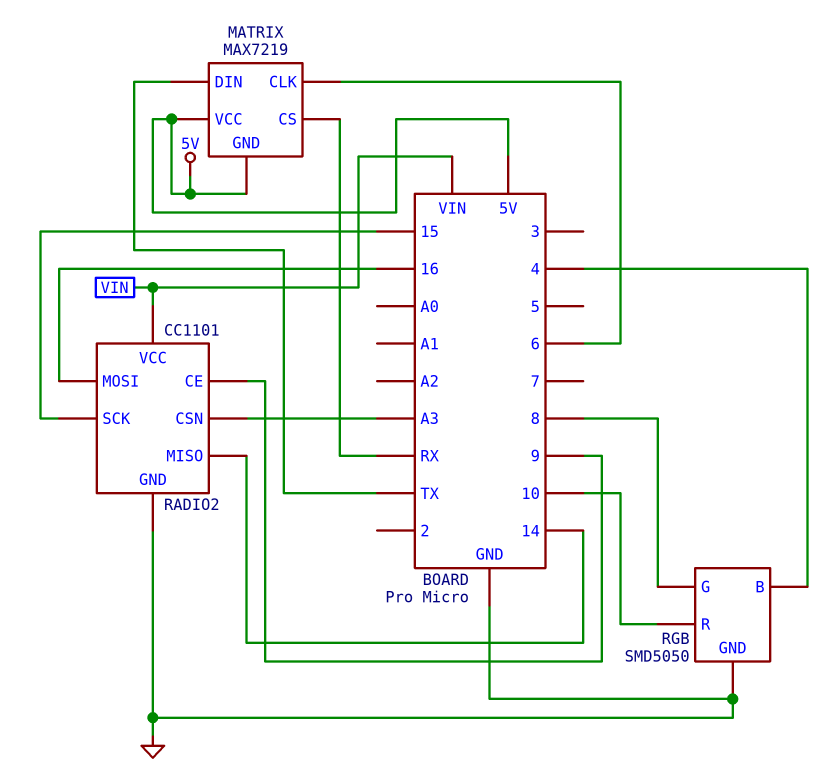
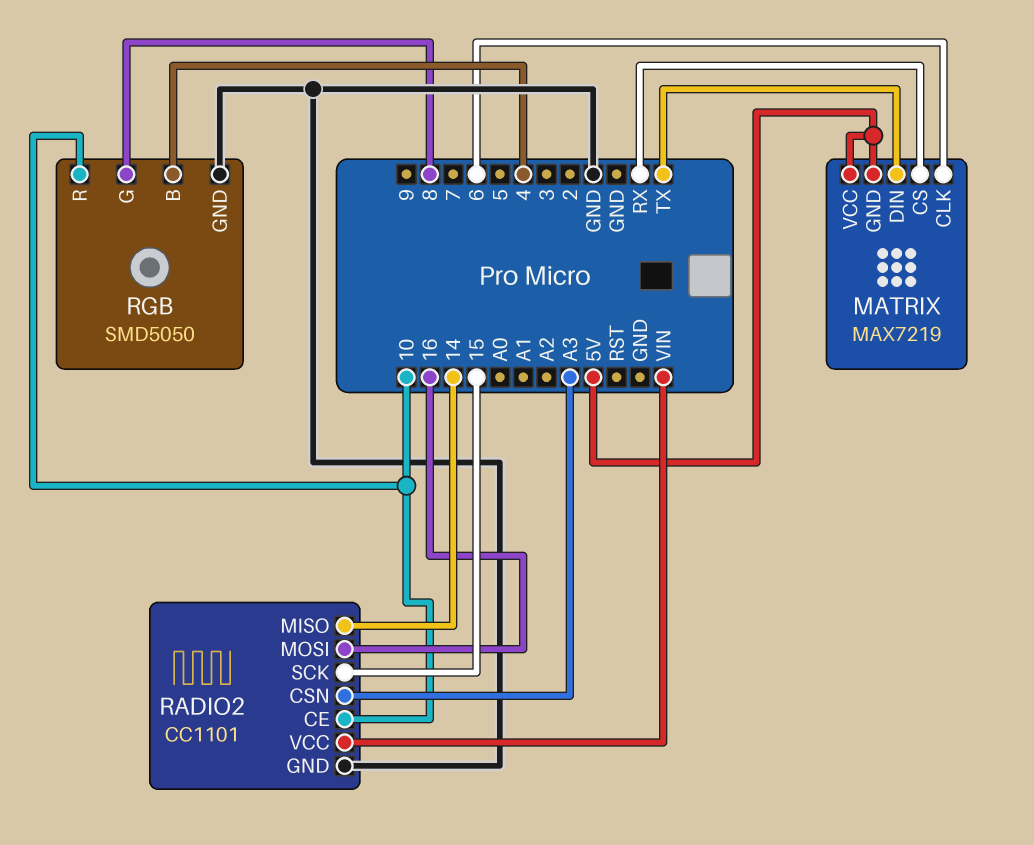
RADIO2 pin CE: 9 -> 10

